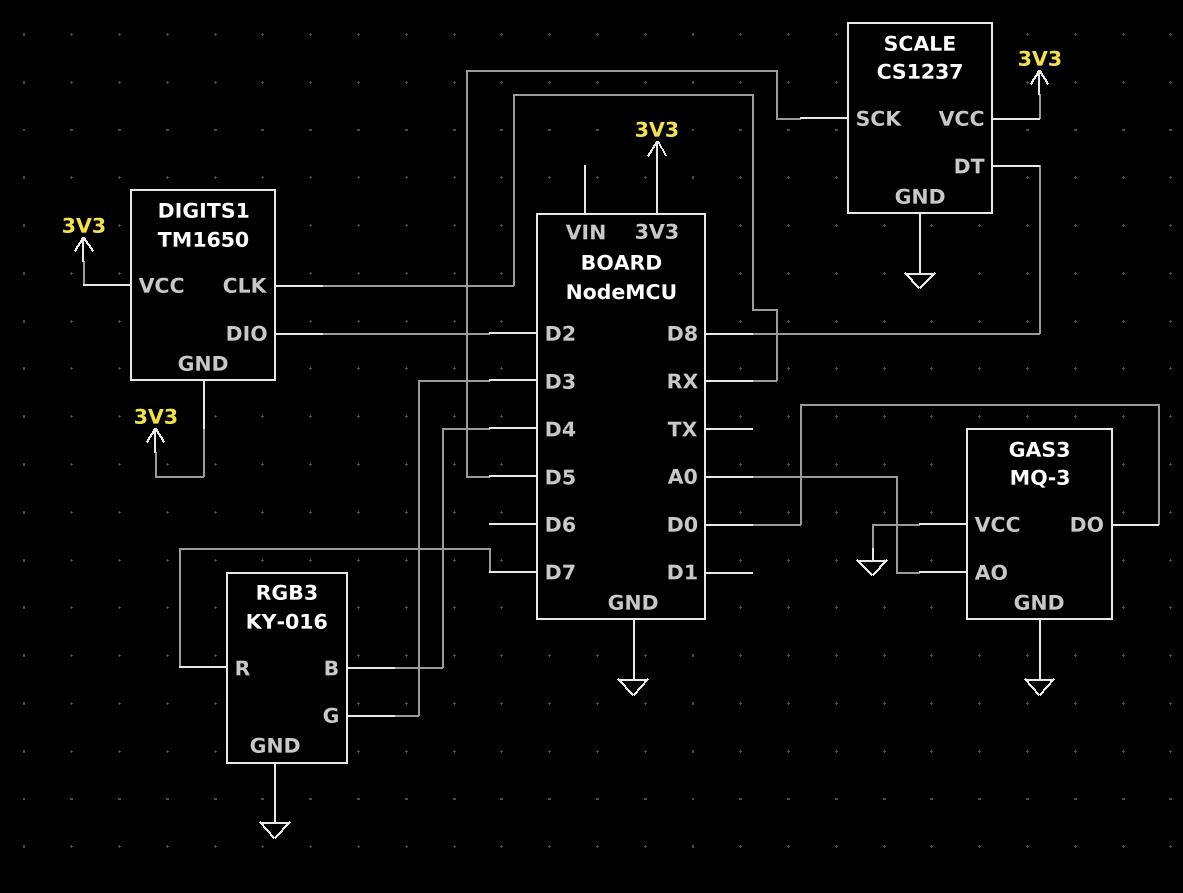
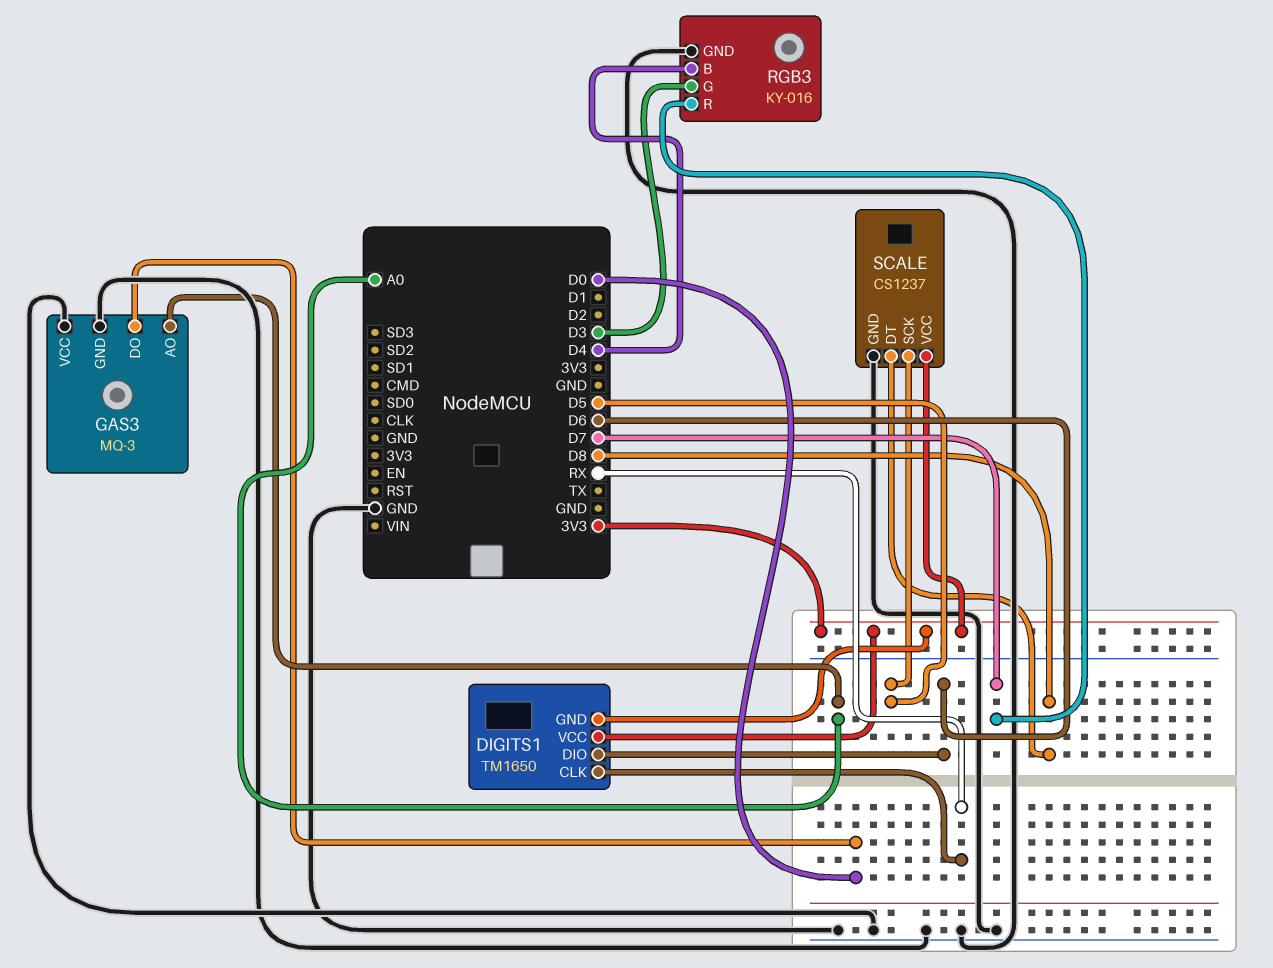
DIGITS1 pin DIO: D2 -> D6

